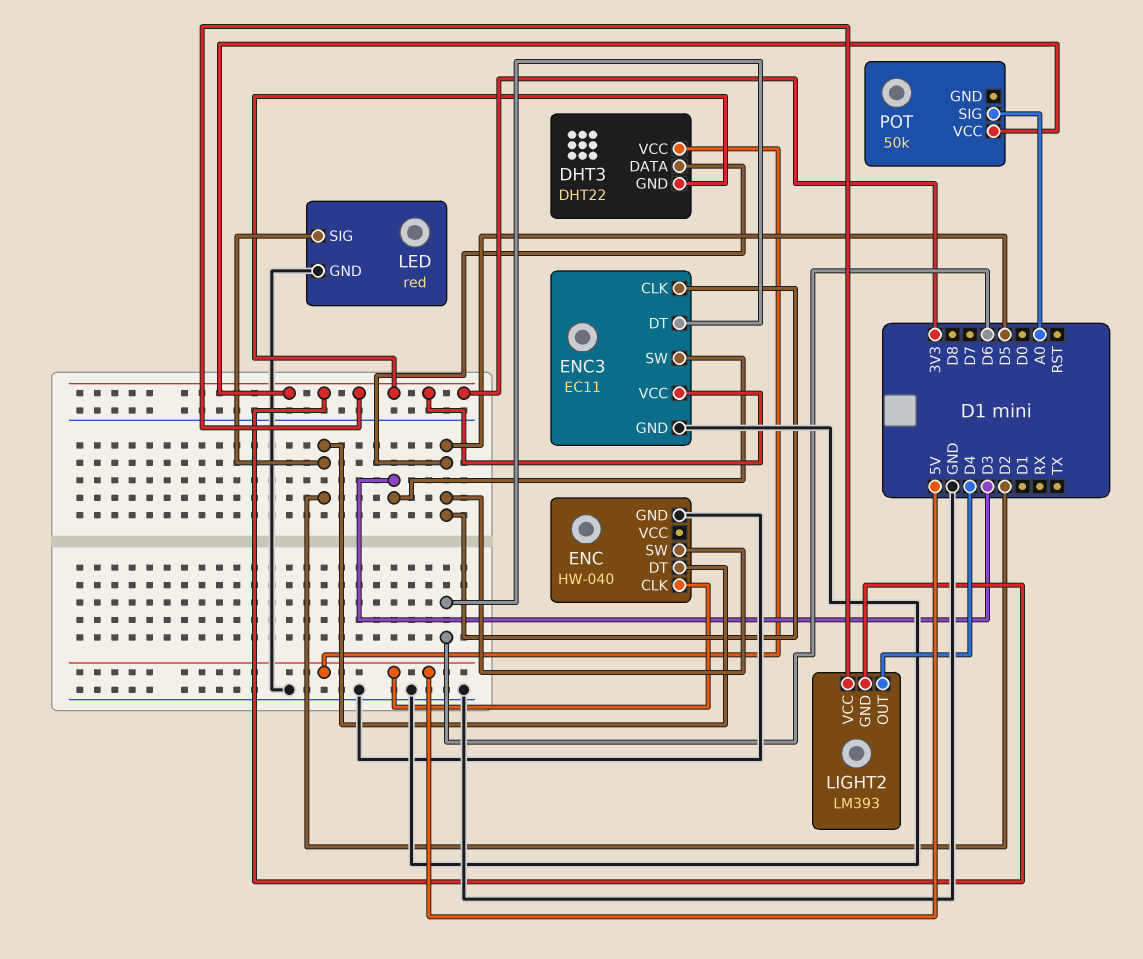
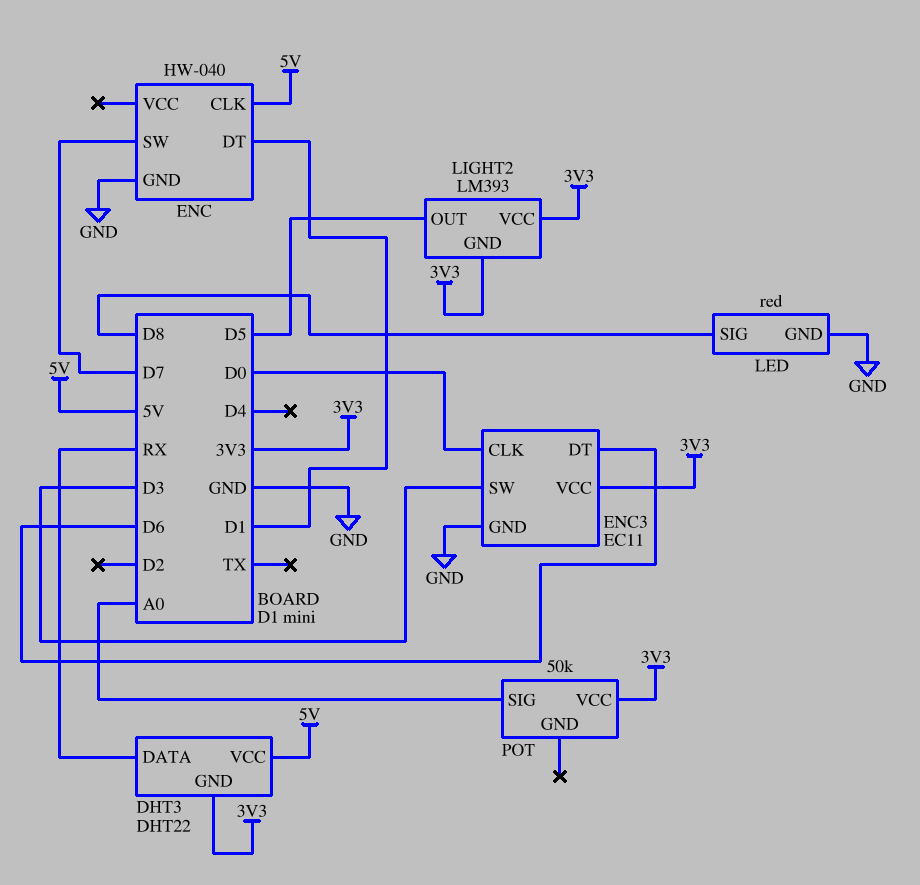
DHT3 pin DATA: D5 -> RX
ENC pin DT: D2 -> D1
ENC pin SW: D5 -> D7
ENC3 pin CLK: D5 -> D0
LED pin SIG: D2 -> D8
LIGHT2 pin OUT: D4 -> D5

